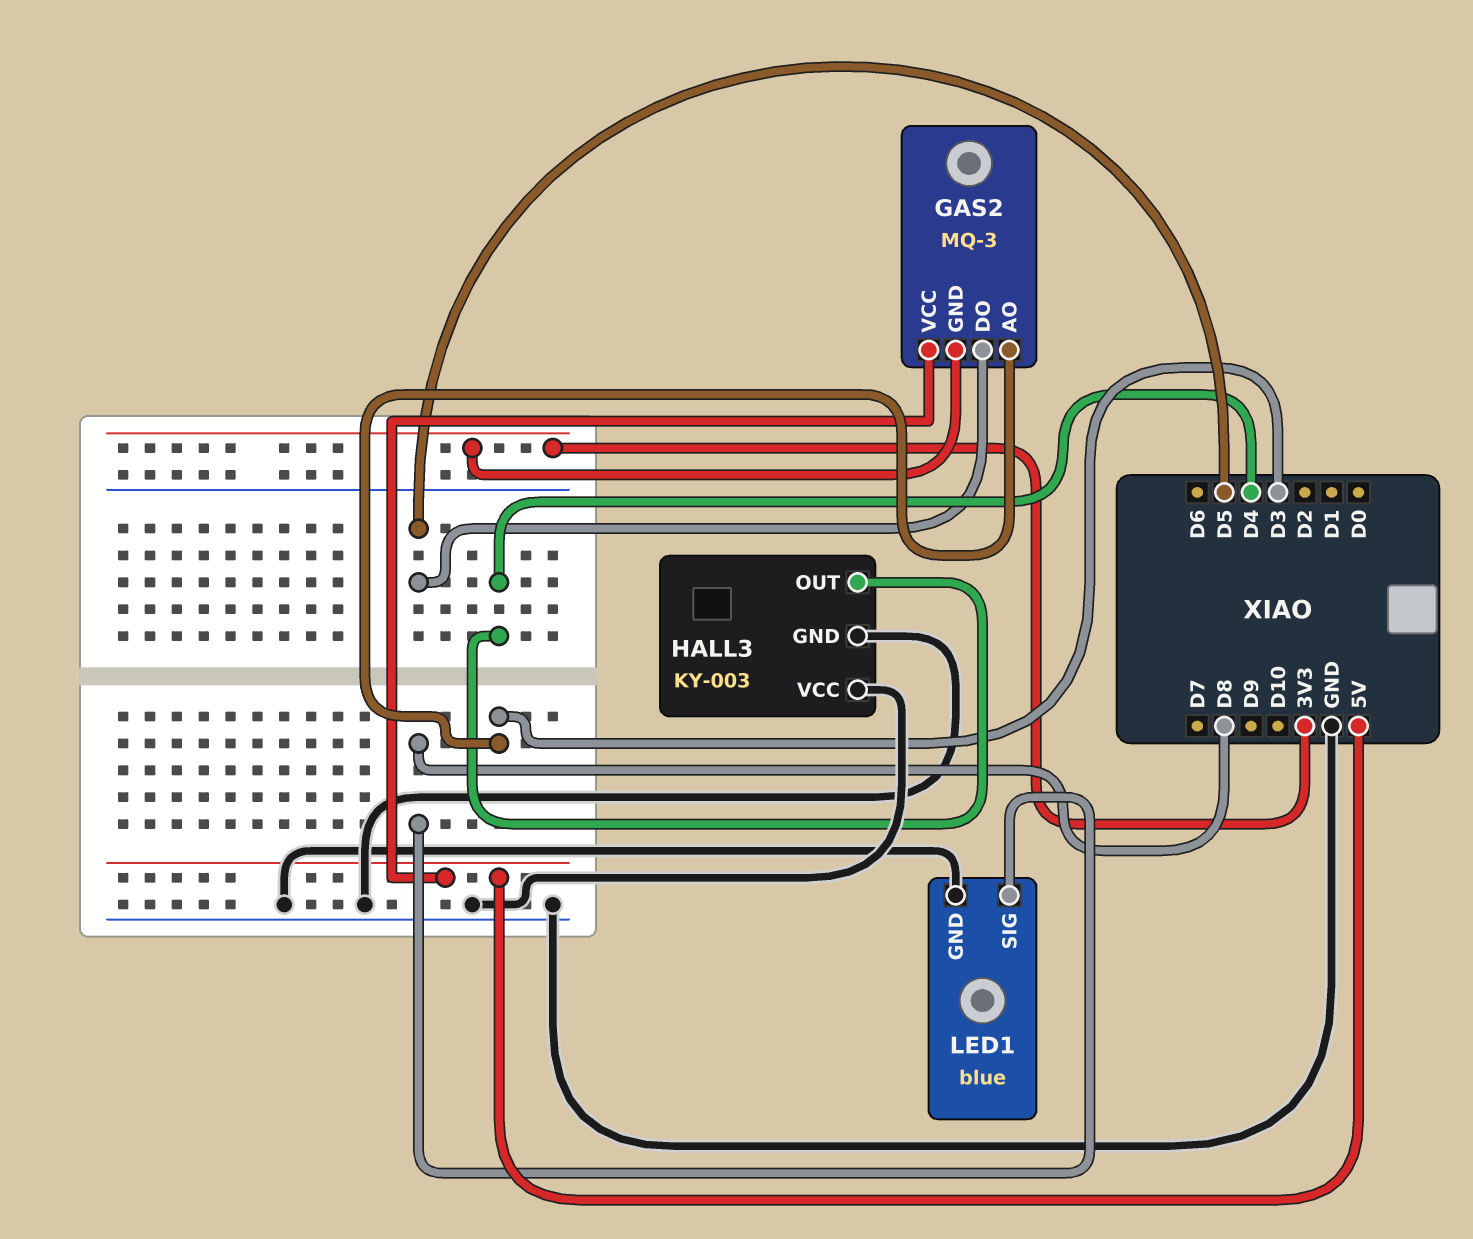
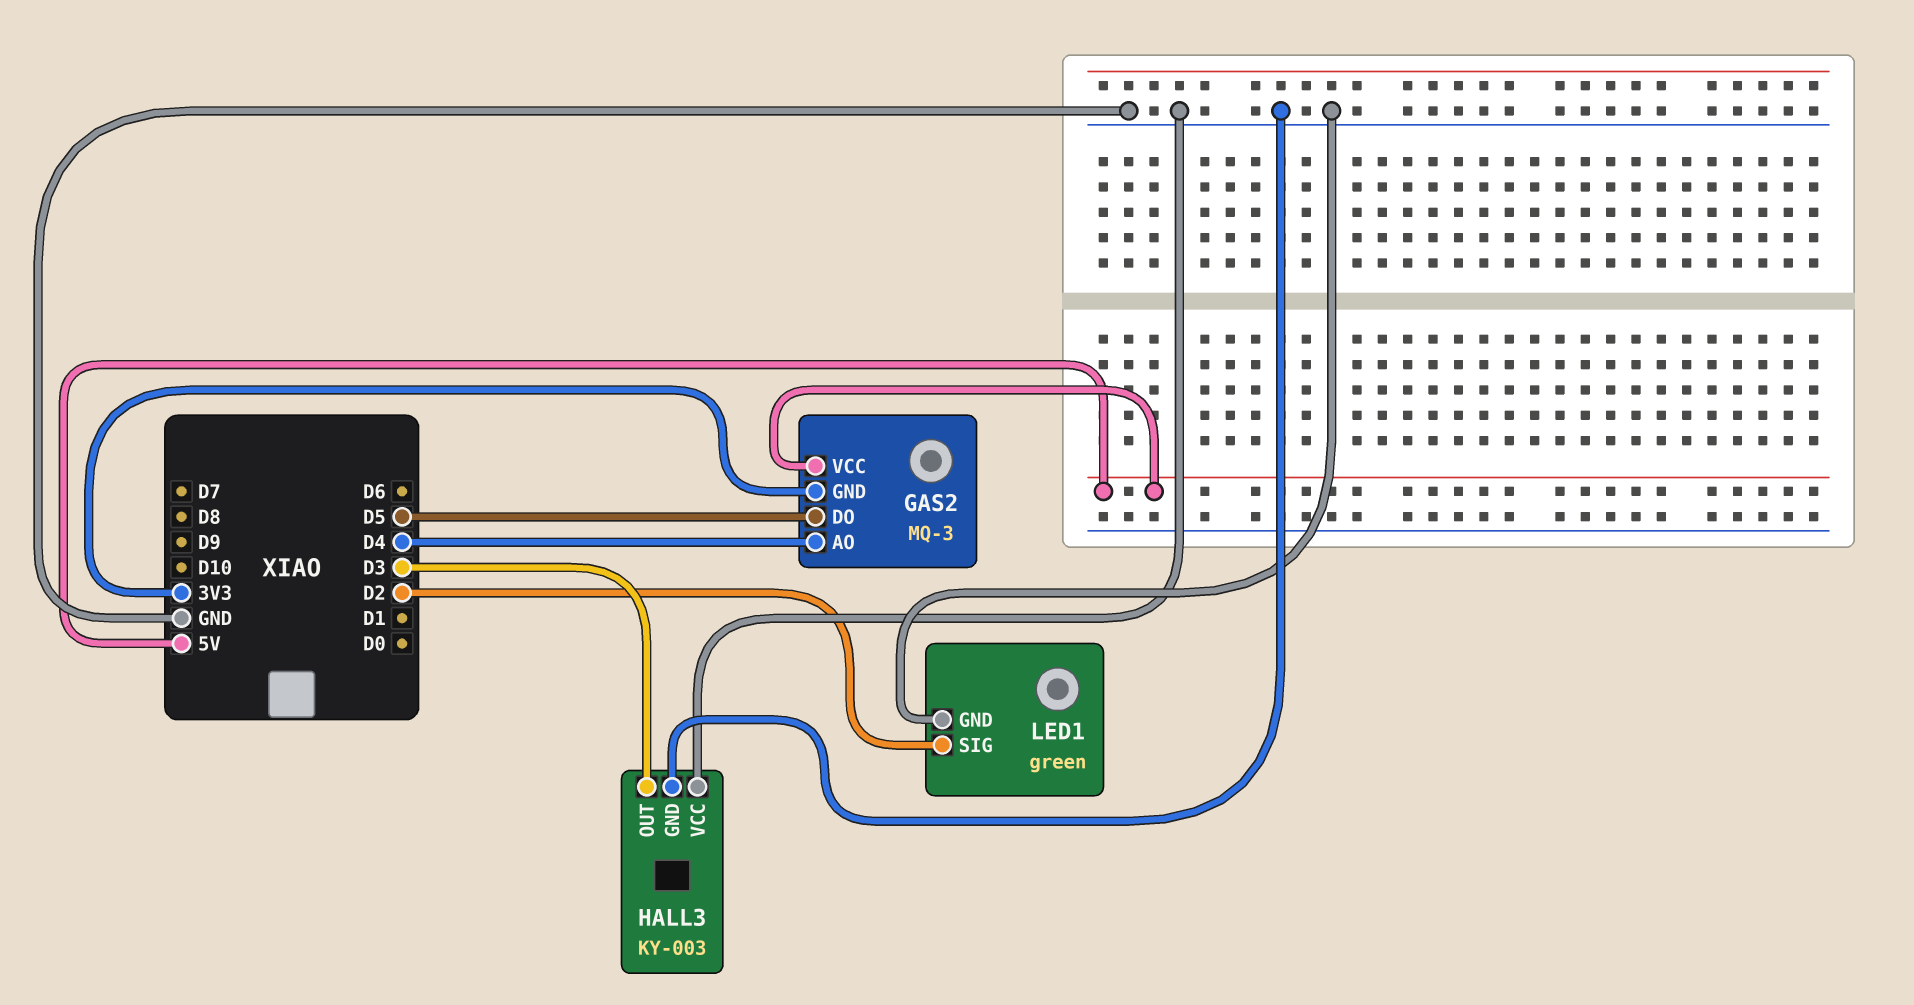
GAS2 pin AO: D3 -> D4
HALL3 pin OUT: D4 -> D3
LED1: blue -> green
LED1 pin SIG: D8 -> D2

